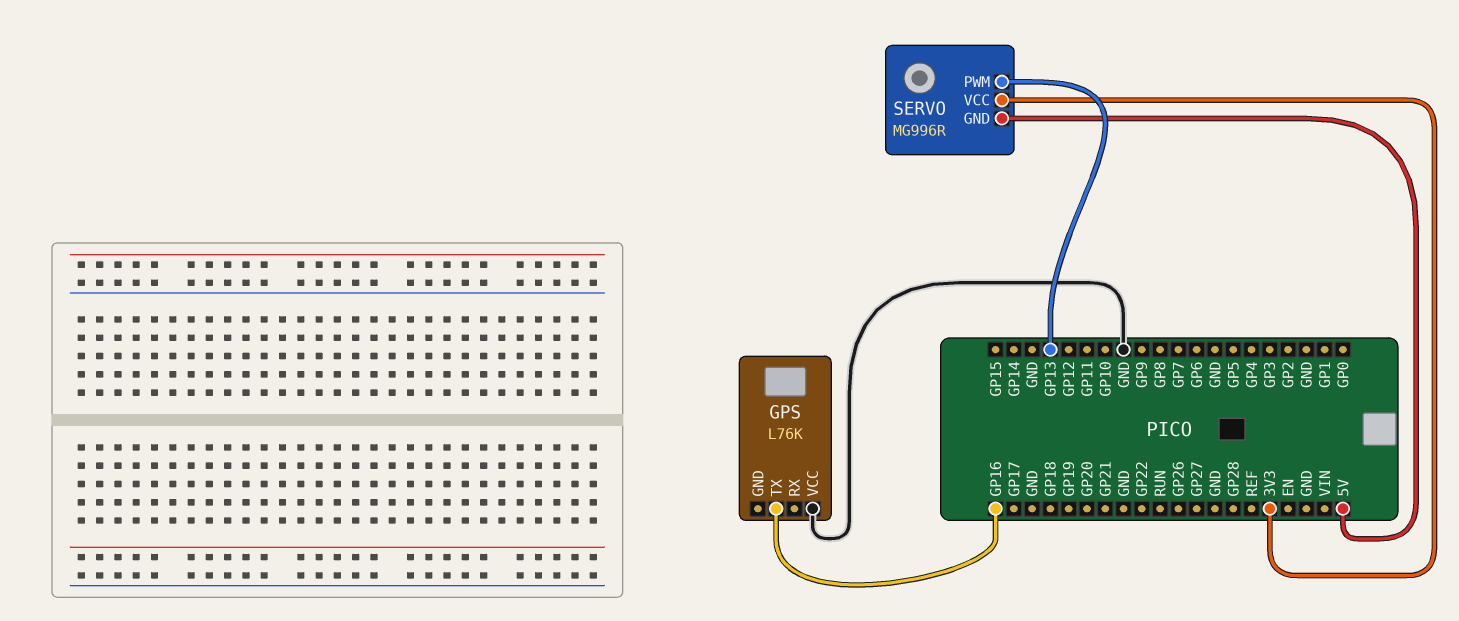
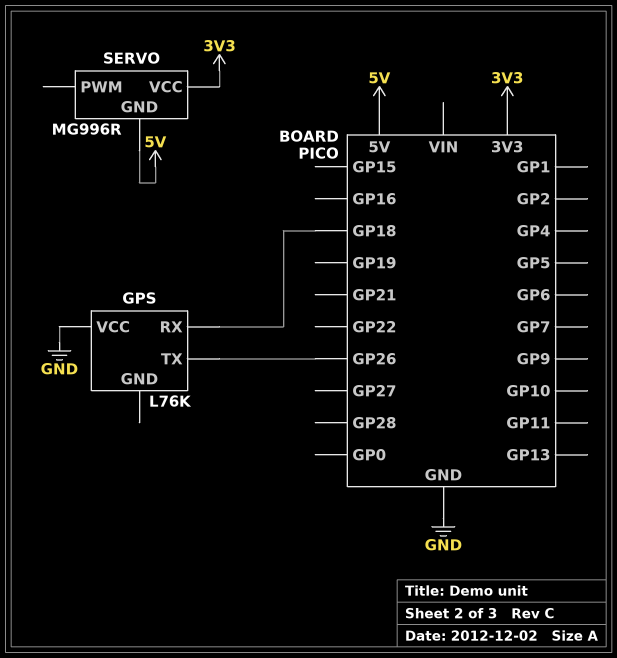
GPS pin RX: none -> GP18
GPS pin TX: GP16 -> GP26
SERVO pin PWM: GP13 -> none

